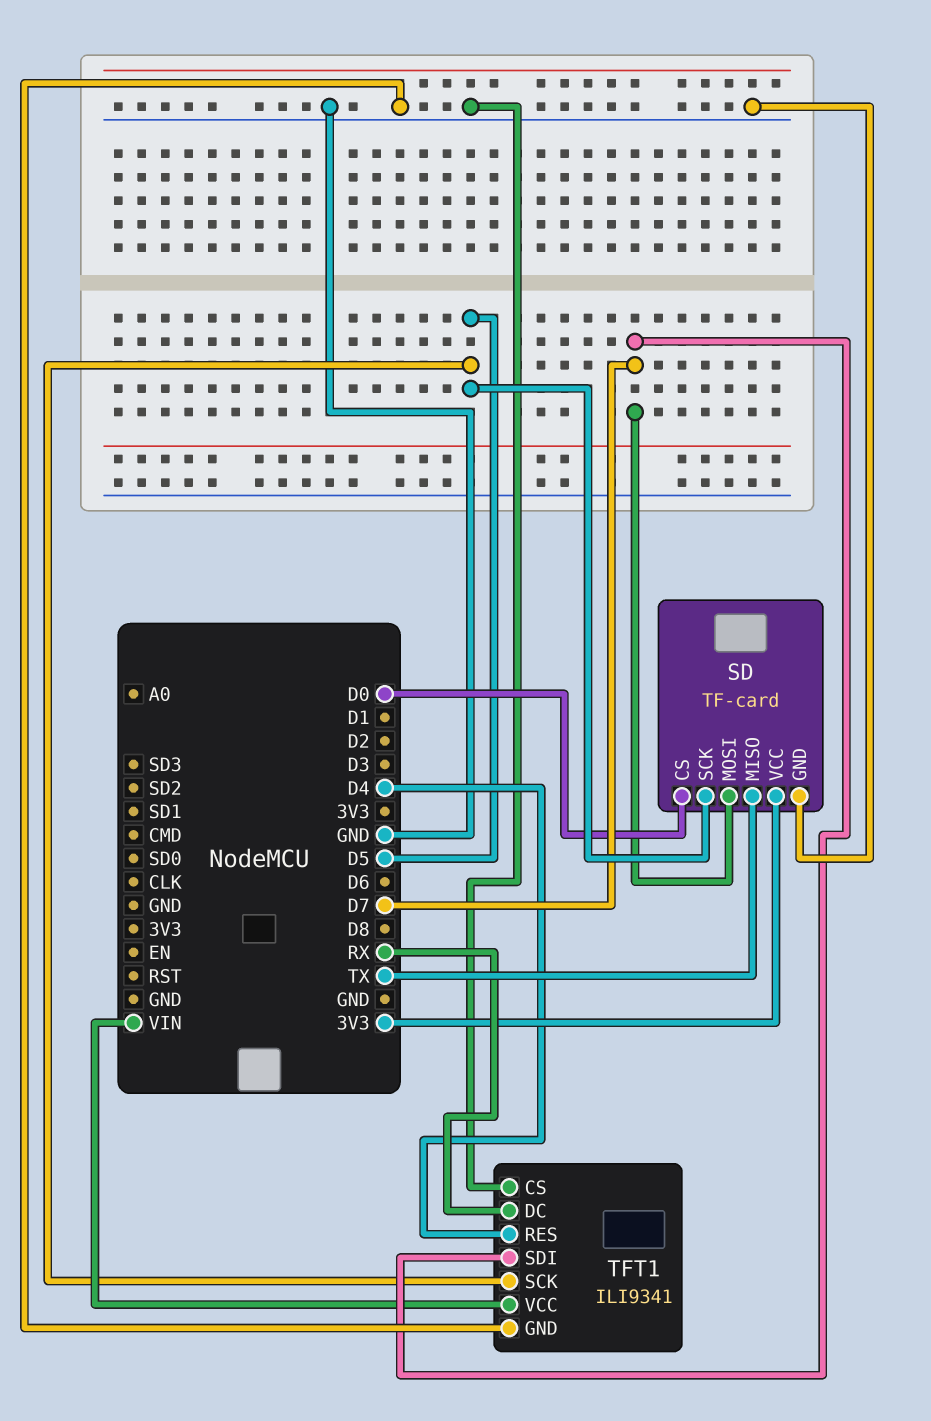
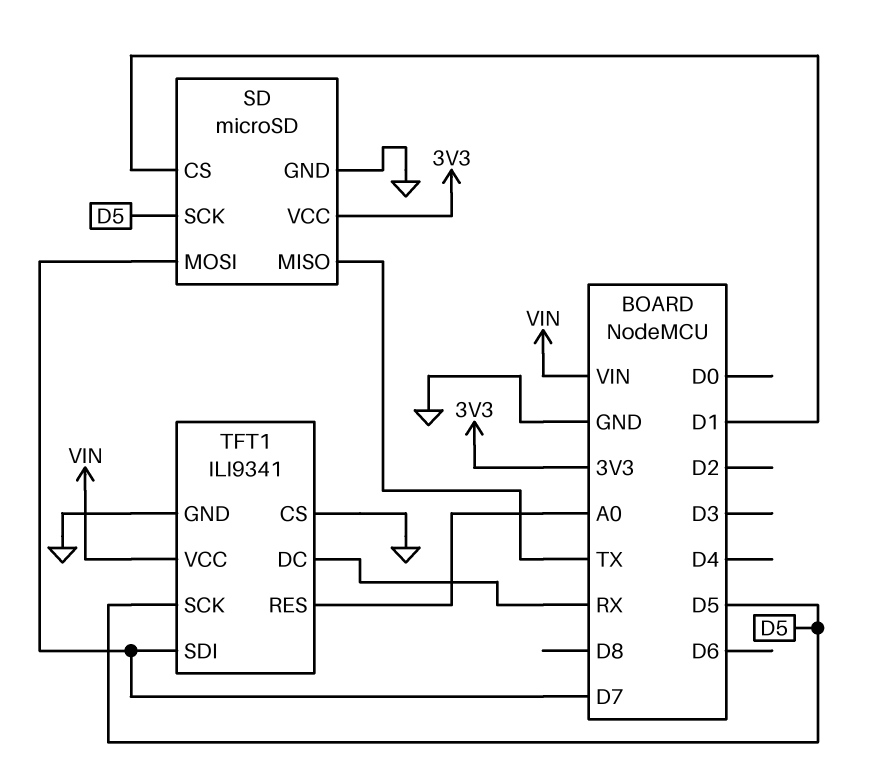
SD: TF-card -> microSD
SD pin CS: D0 -> D1
TFT1 pin RES: D4 -> A0

